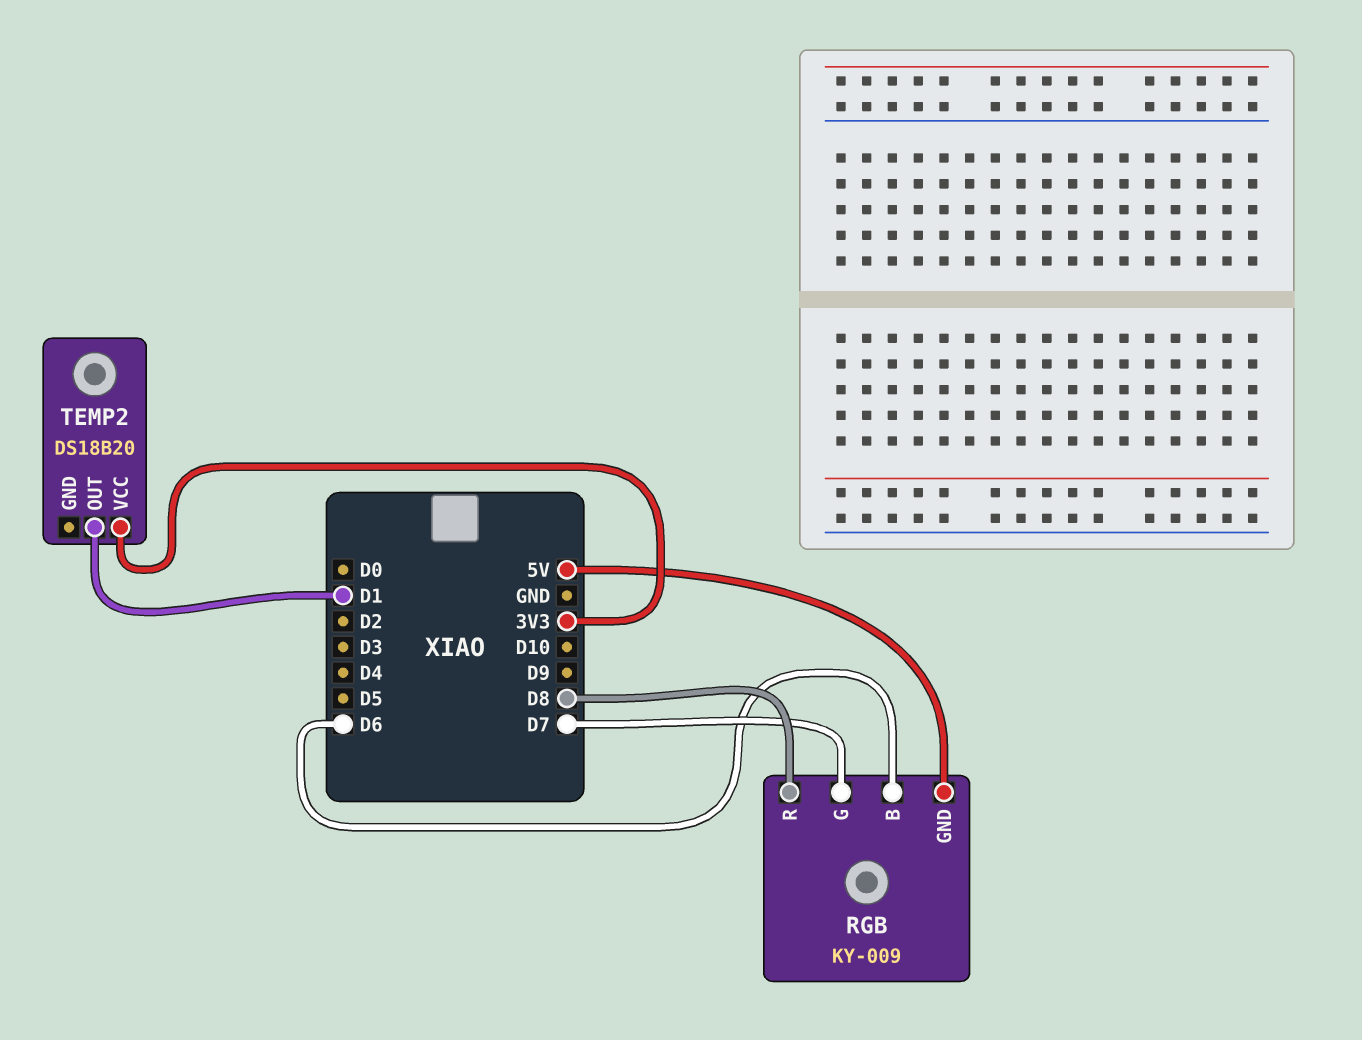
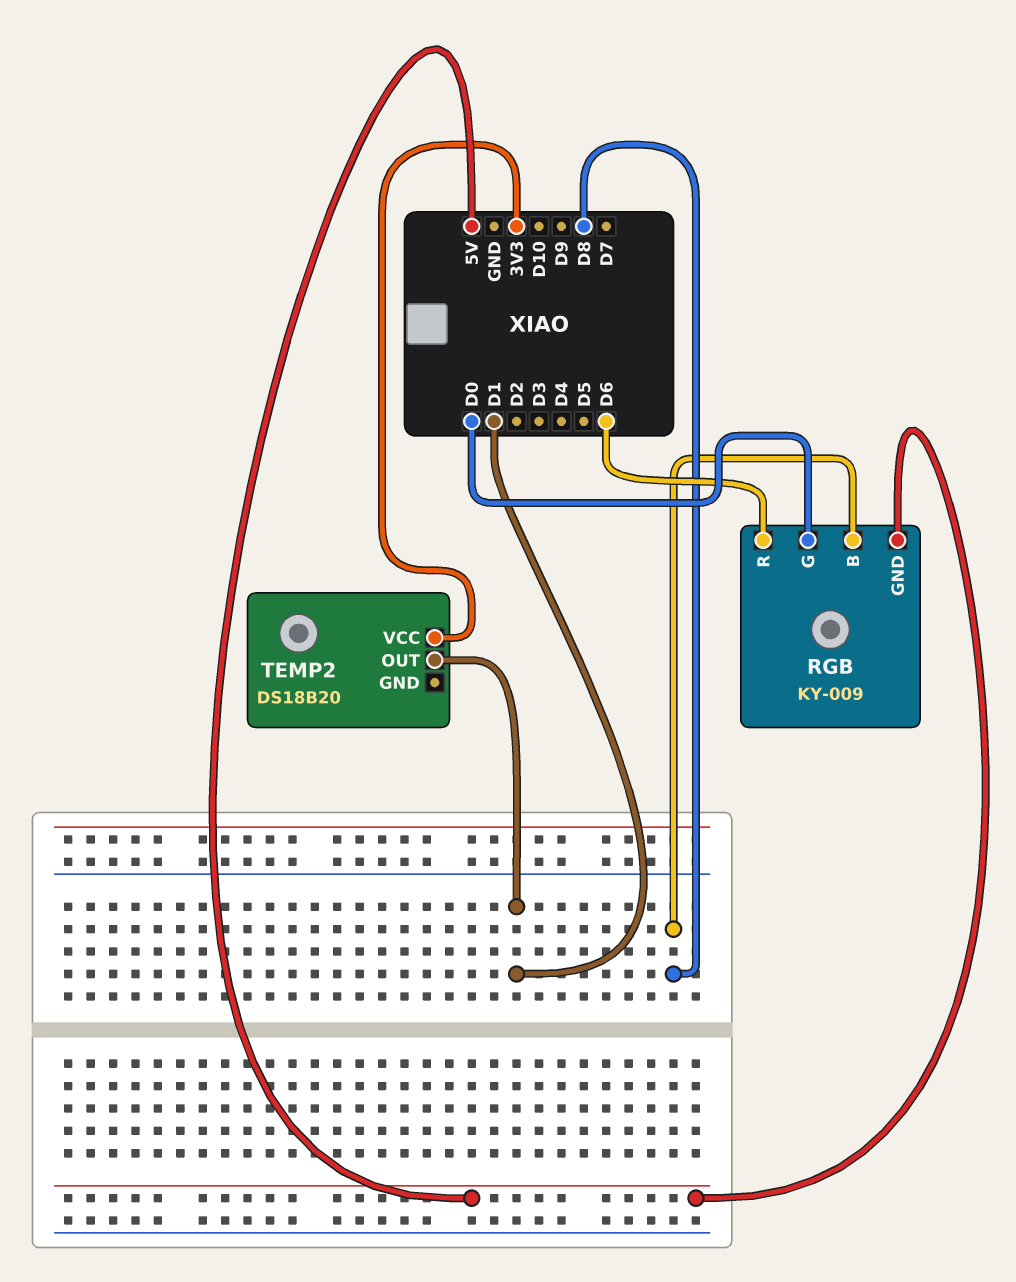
RGB pin B: D6 -> D8
RGB pin G: D7 -> D0
RGB pin R: D8 -> D6

